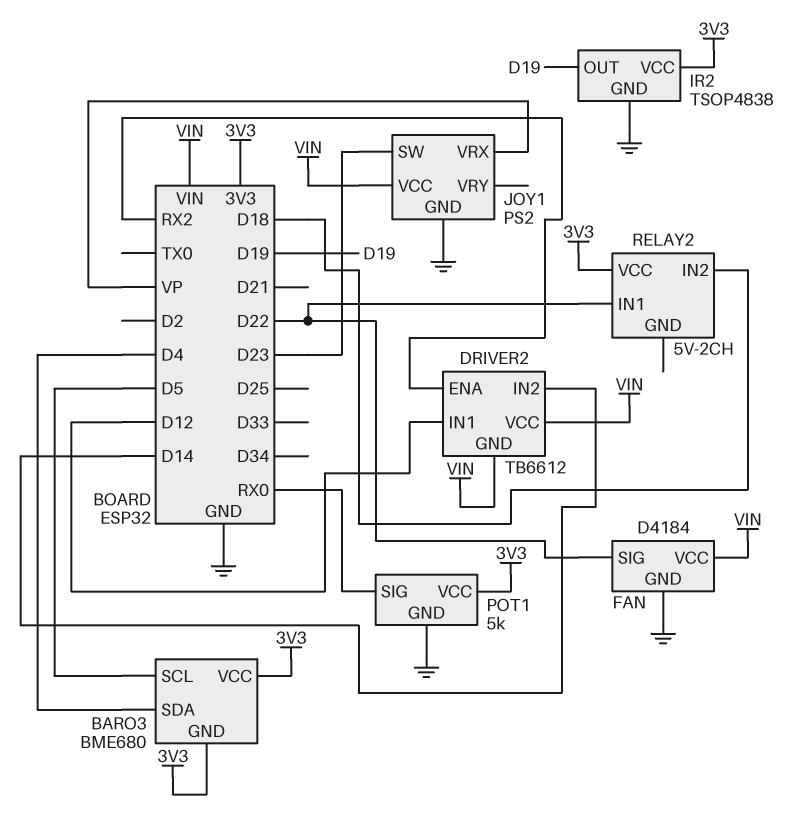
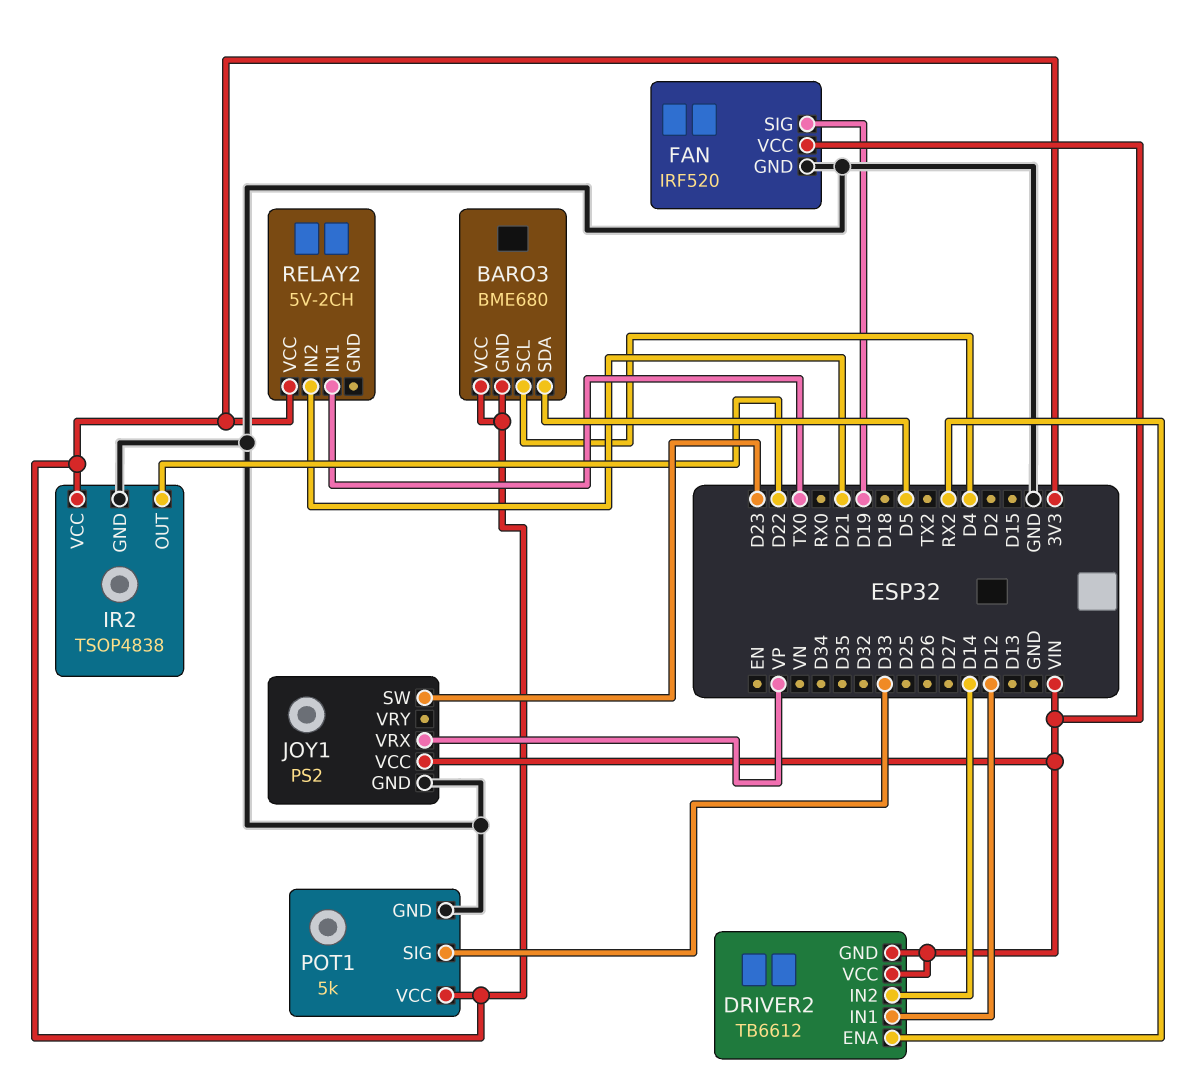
BARO3 pin SCL: D5 -> D4
BARO3 pin SDA: D4 -> D5
FAN: D4184 -> IRF520
FAN pin SIG: D22 -> D19
IR2 pin OUT: D19 -> D22
POT1 pin SIG: RX0 -> D33
RELAY2 pin IN1: D22 -> TX0
RELAY2 pin IN2: D18 -> D21

